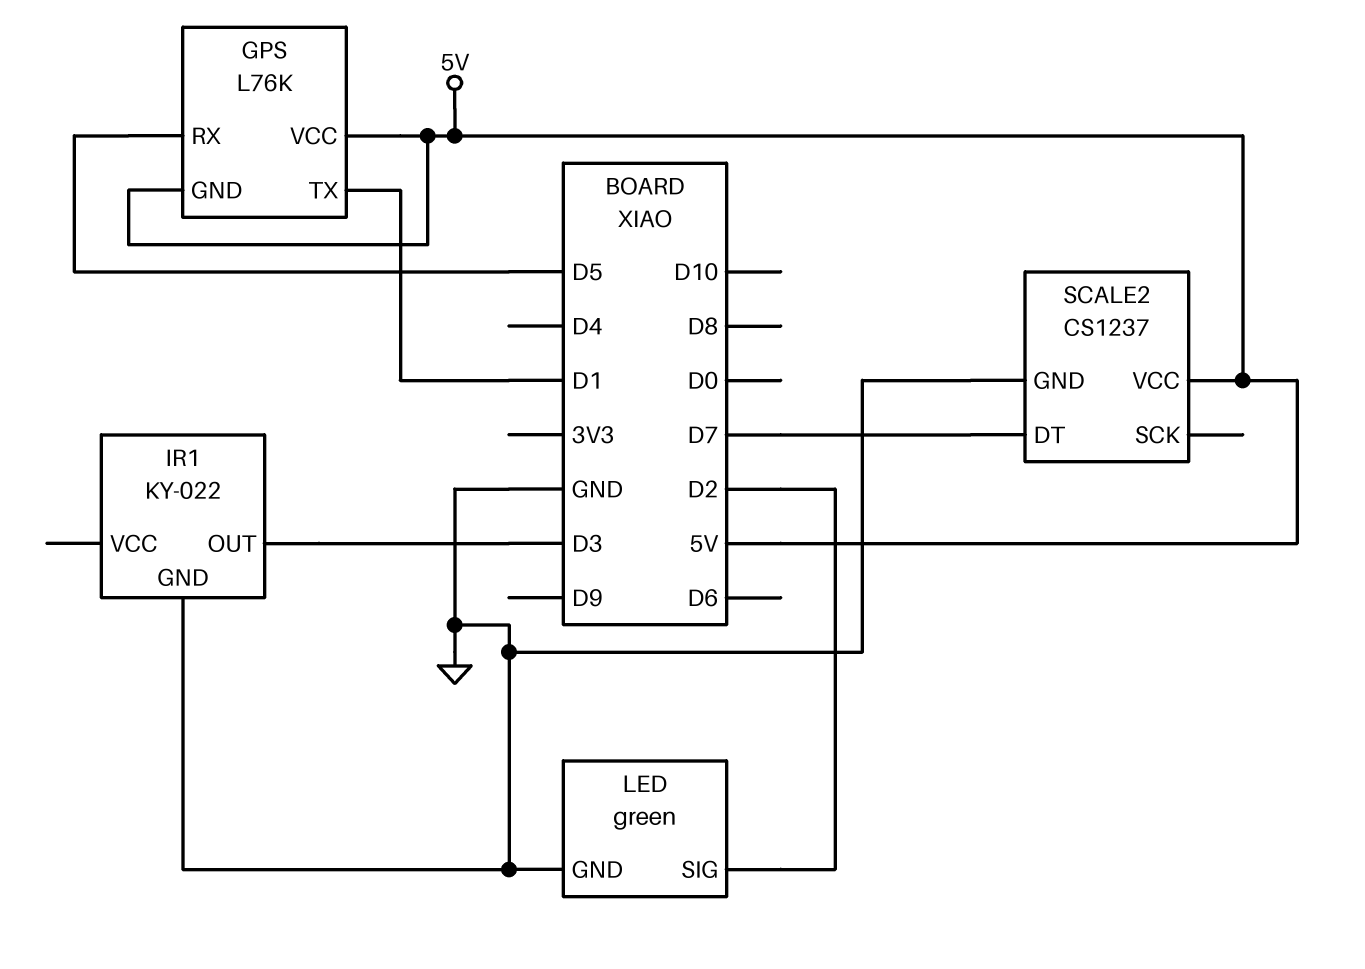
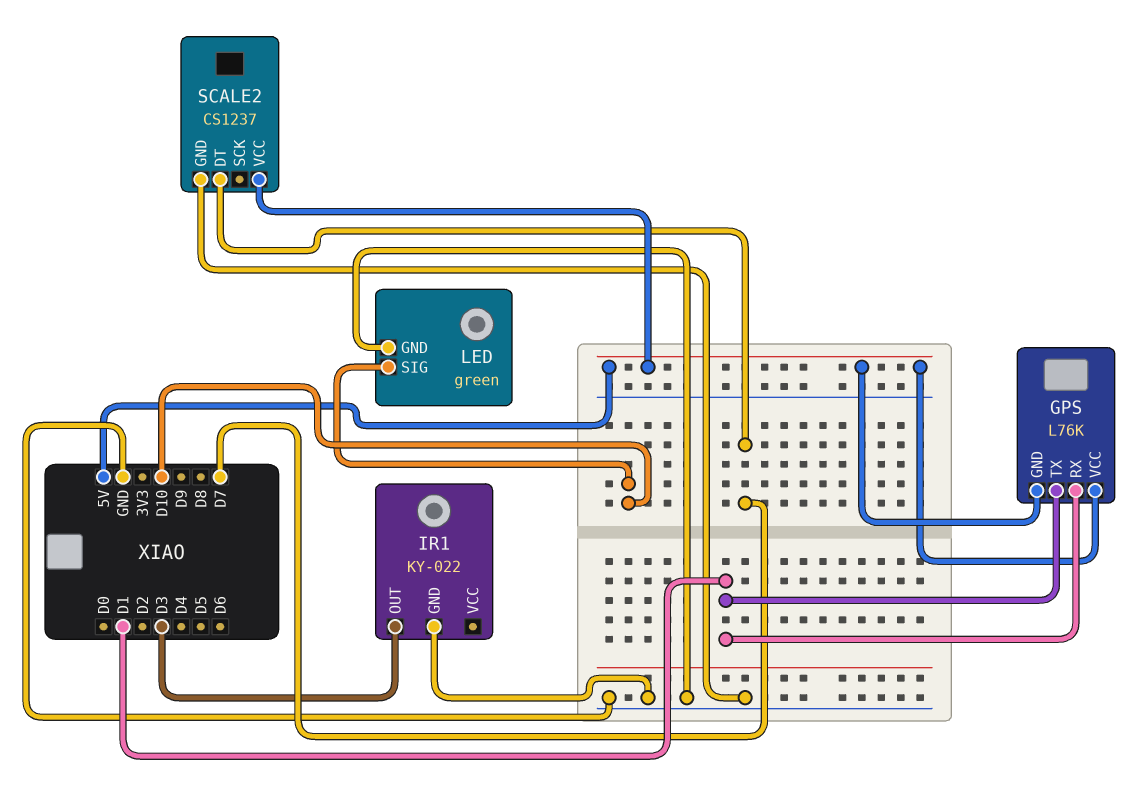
GPS pin RX: D5 -> D1
LED pin SIG: D2 -> D10

